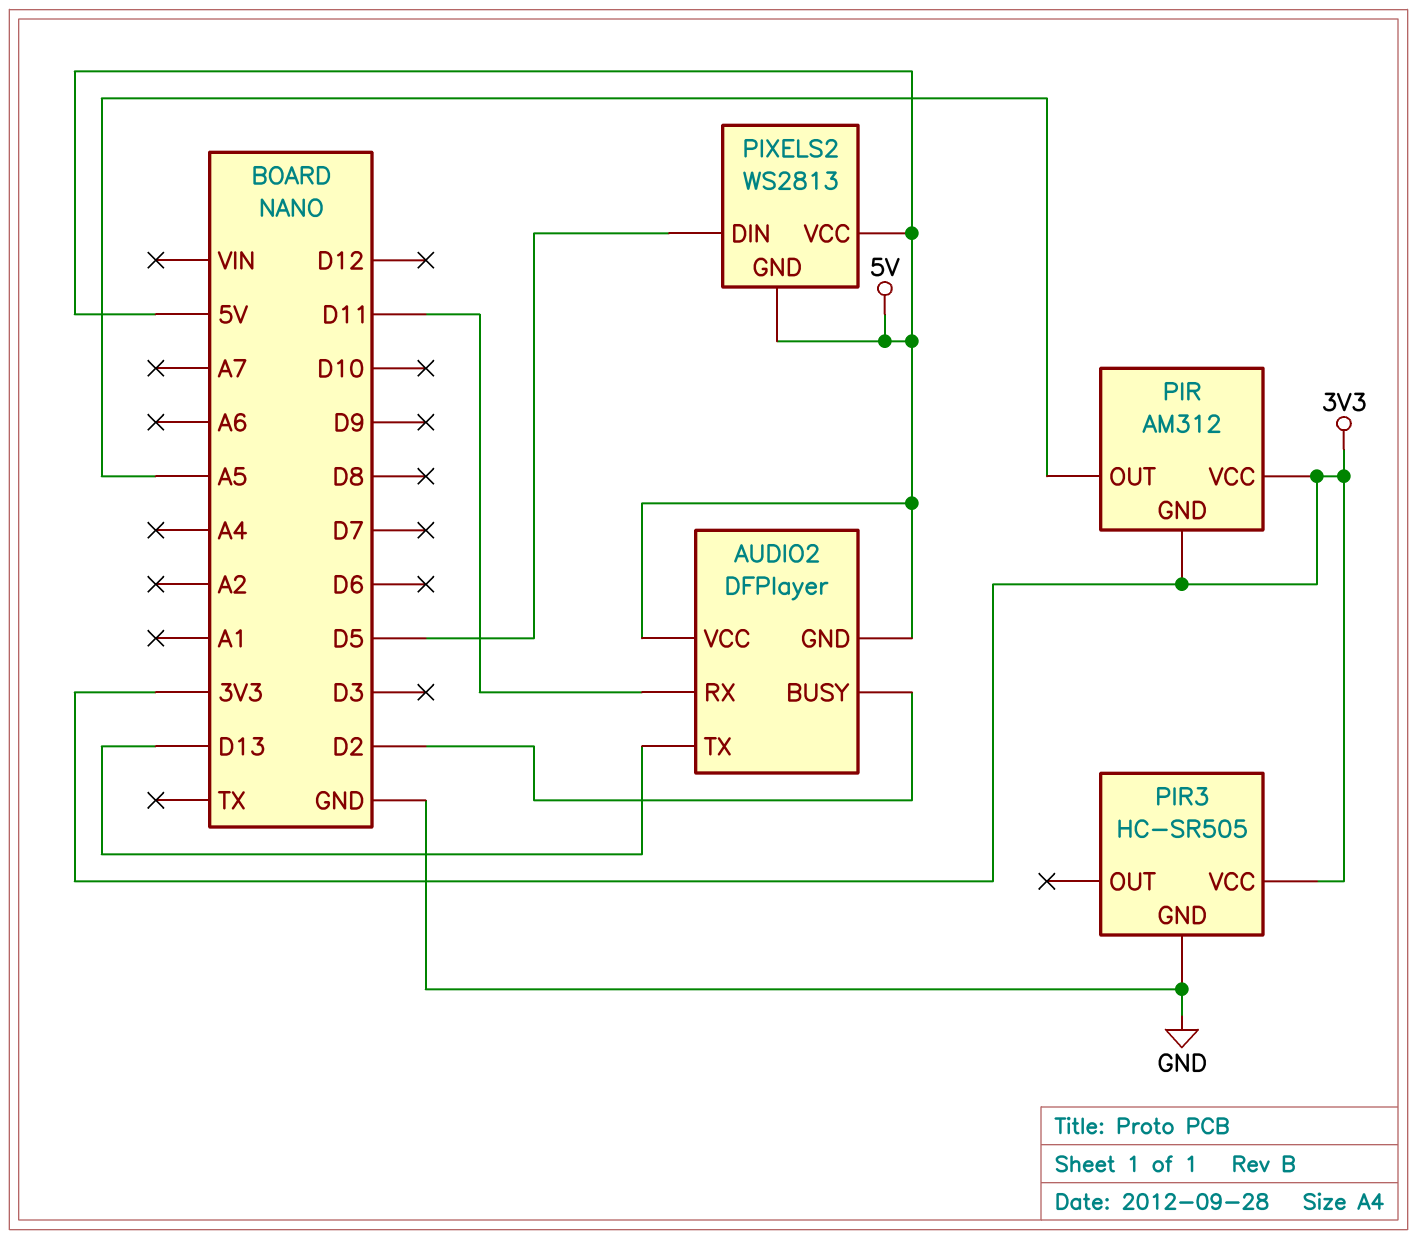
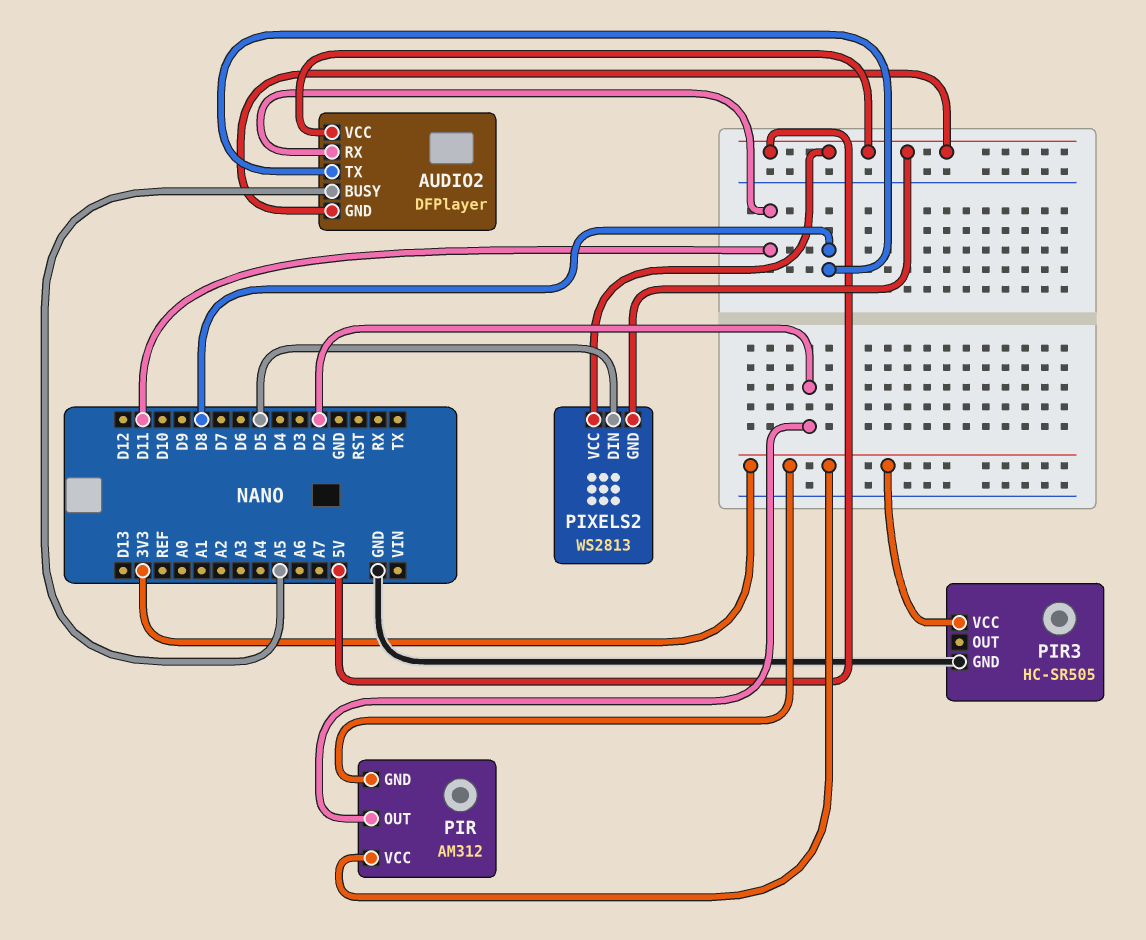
AUDIO2 pin BUSY: D2 -> A5
AUDIO2 pin TX: D13 -> D8
PIR pin OUT: A5 -> D2

